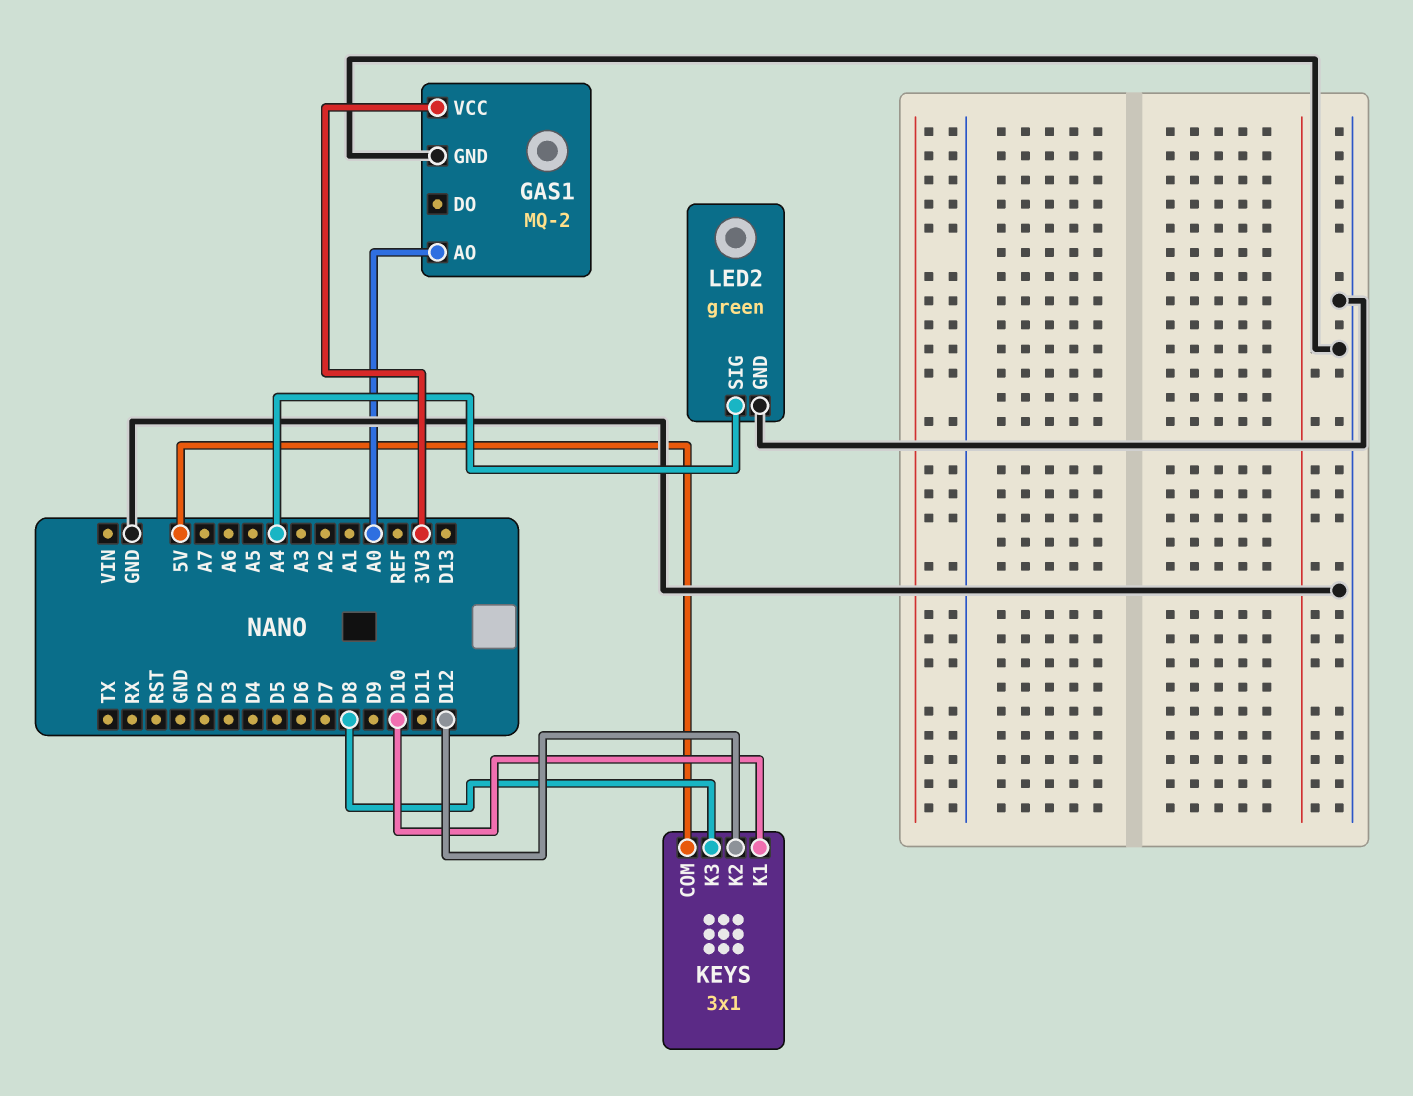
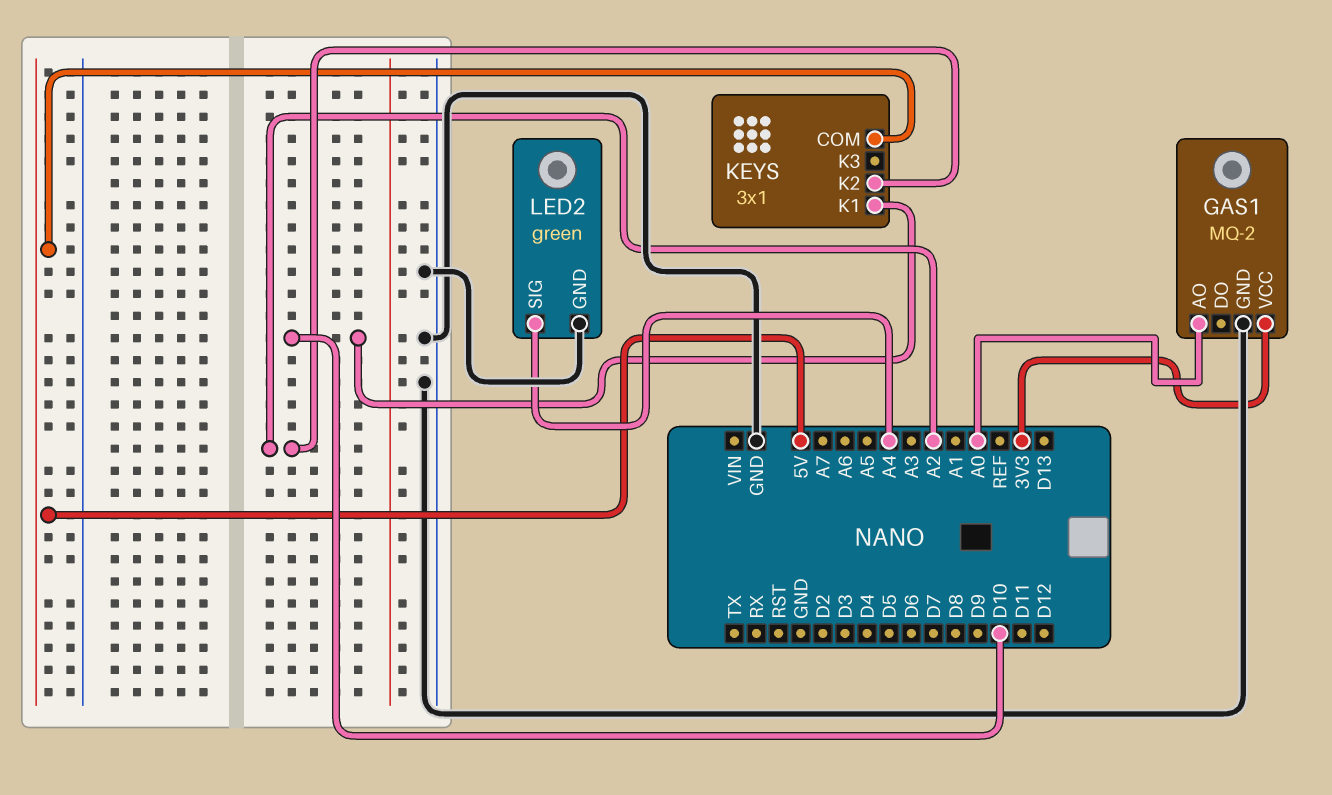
KEYS pin K2: D12 -> A2
KEYS pin K3: D8 -> none

